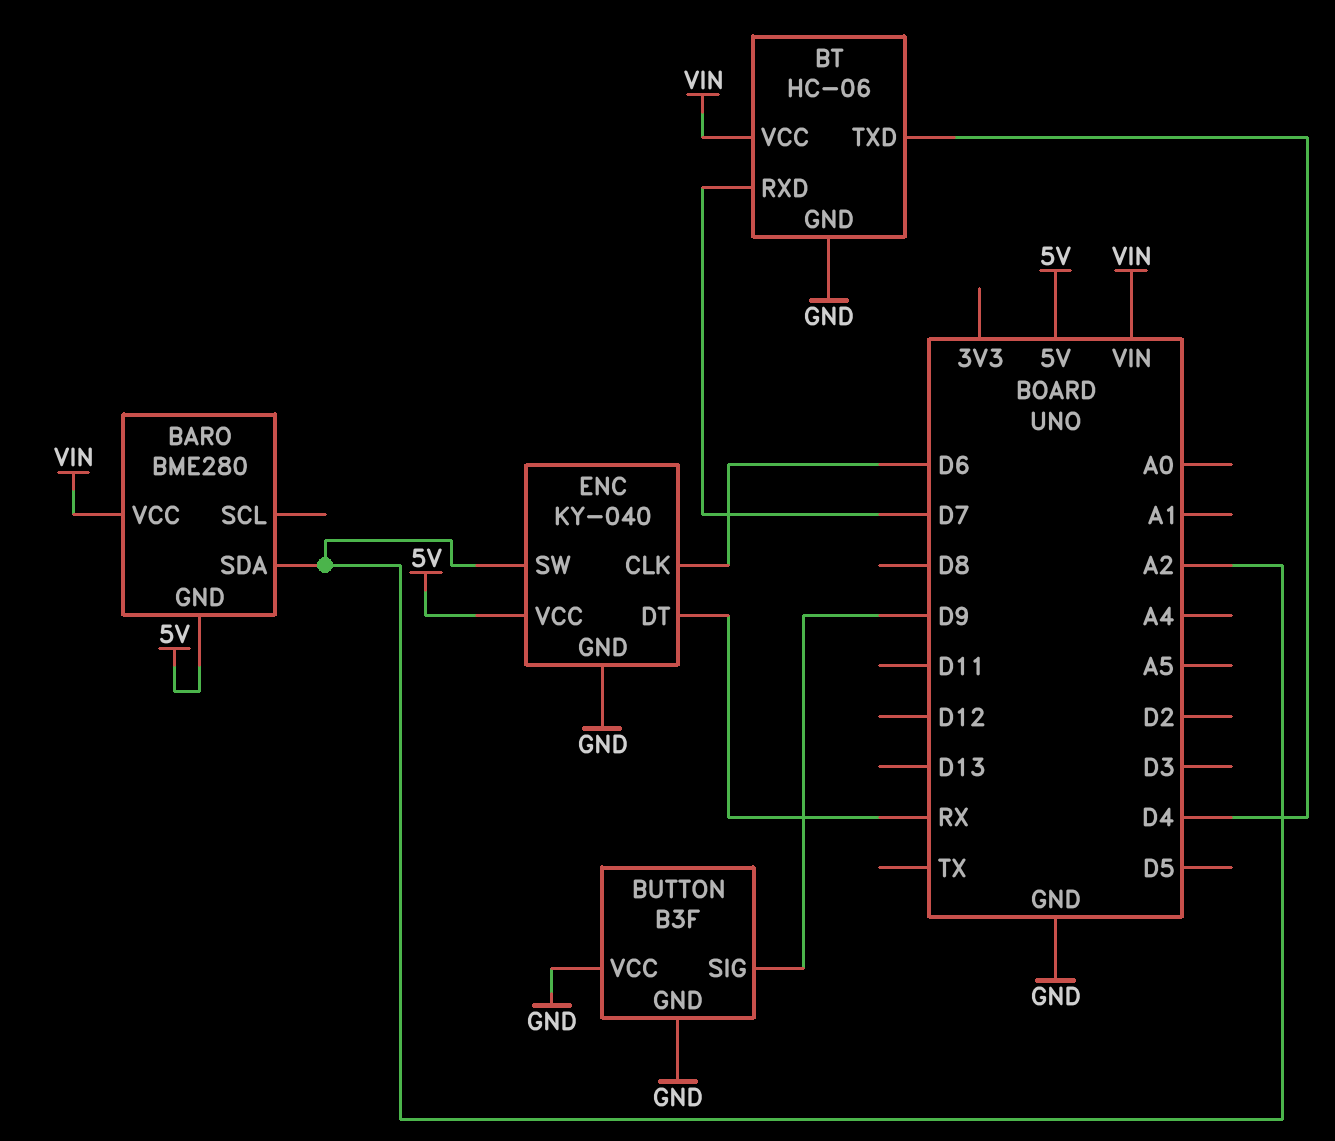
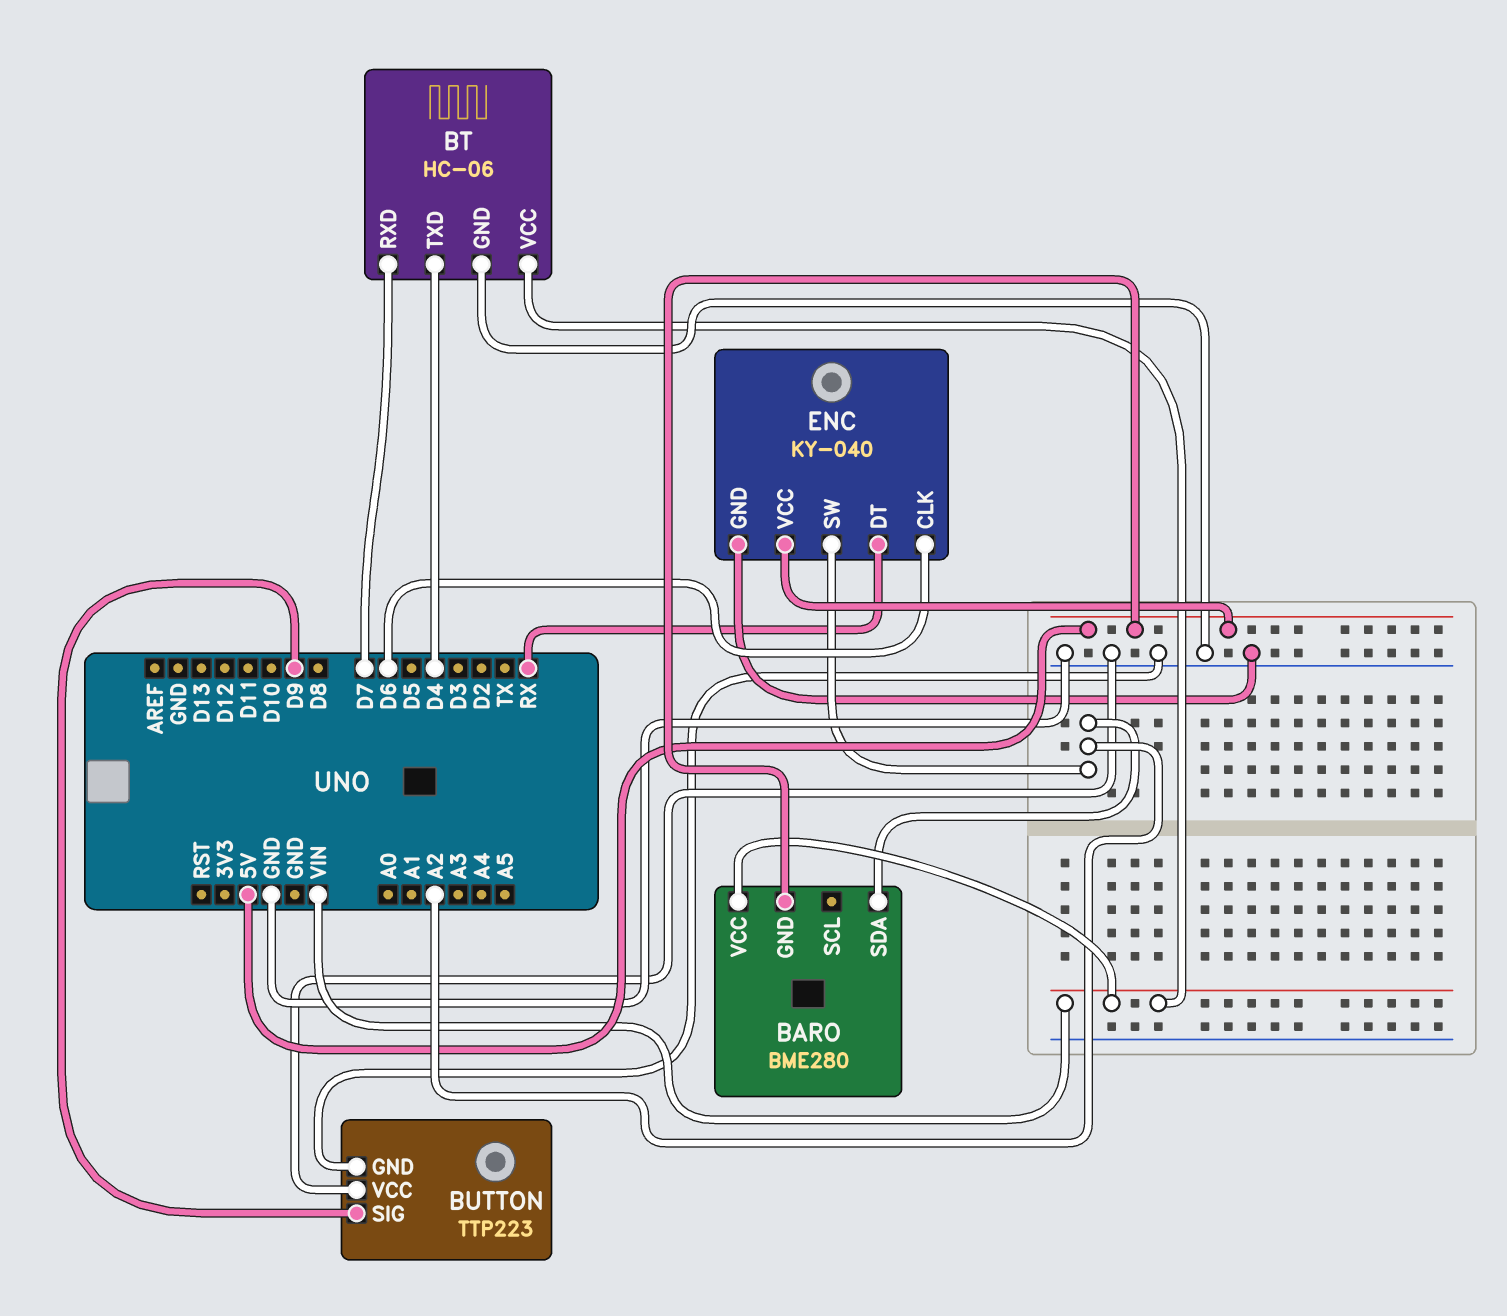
BUTTON: B3F -> TTP223

